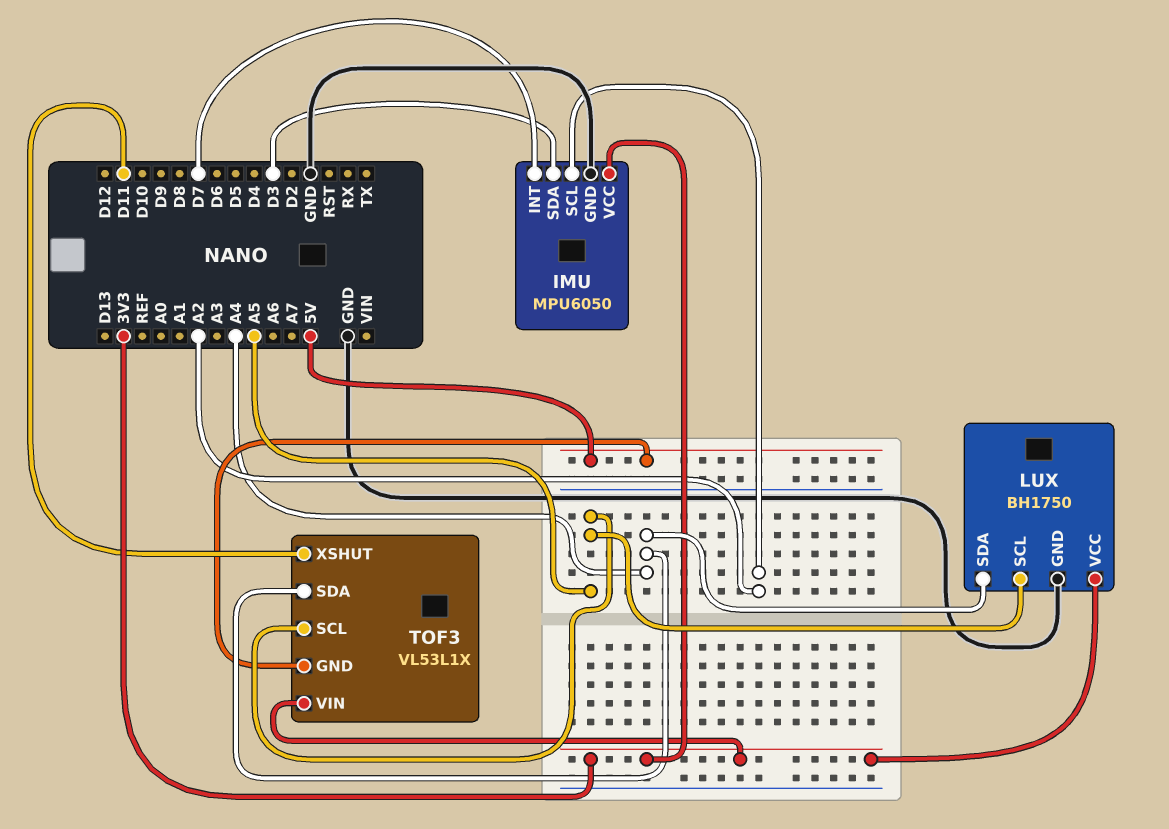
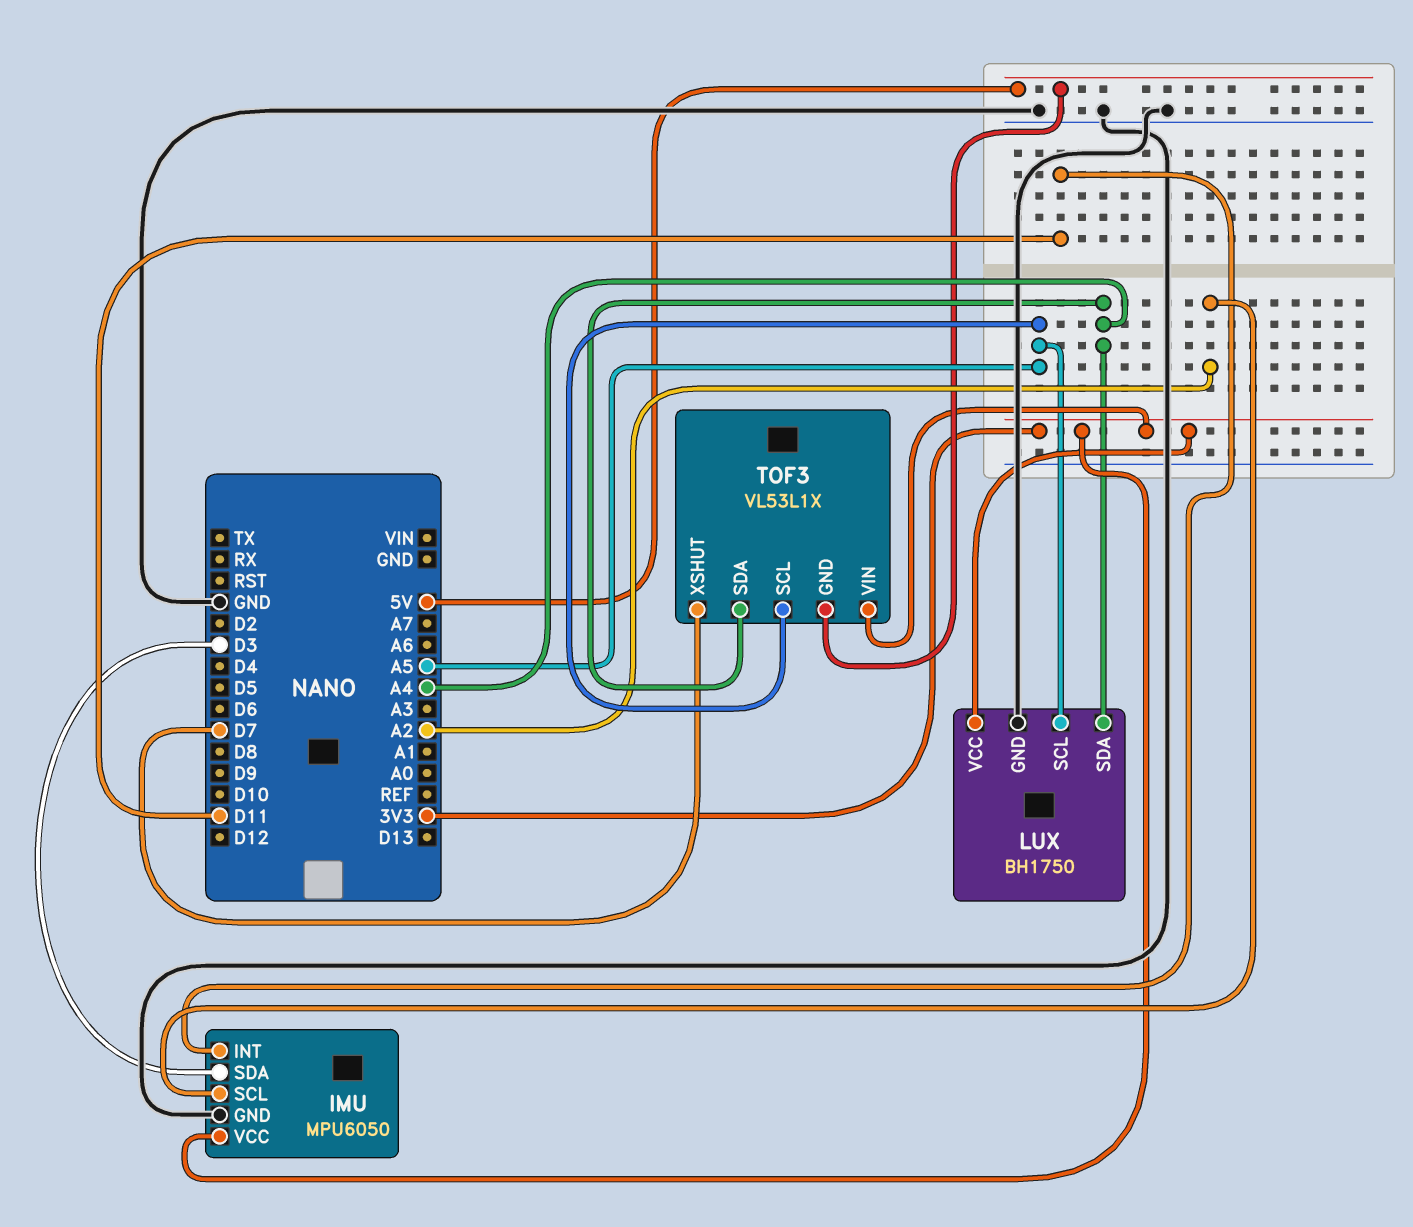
IMU pin INT: D7 -> D11
TOF3 pin XSHUT: D11 -> D7

